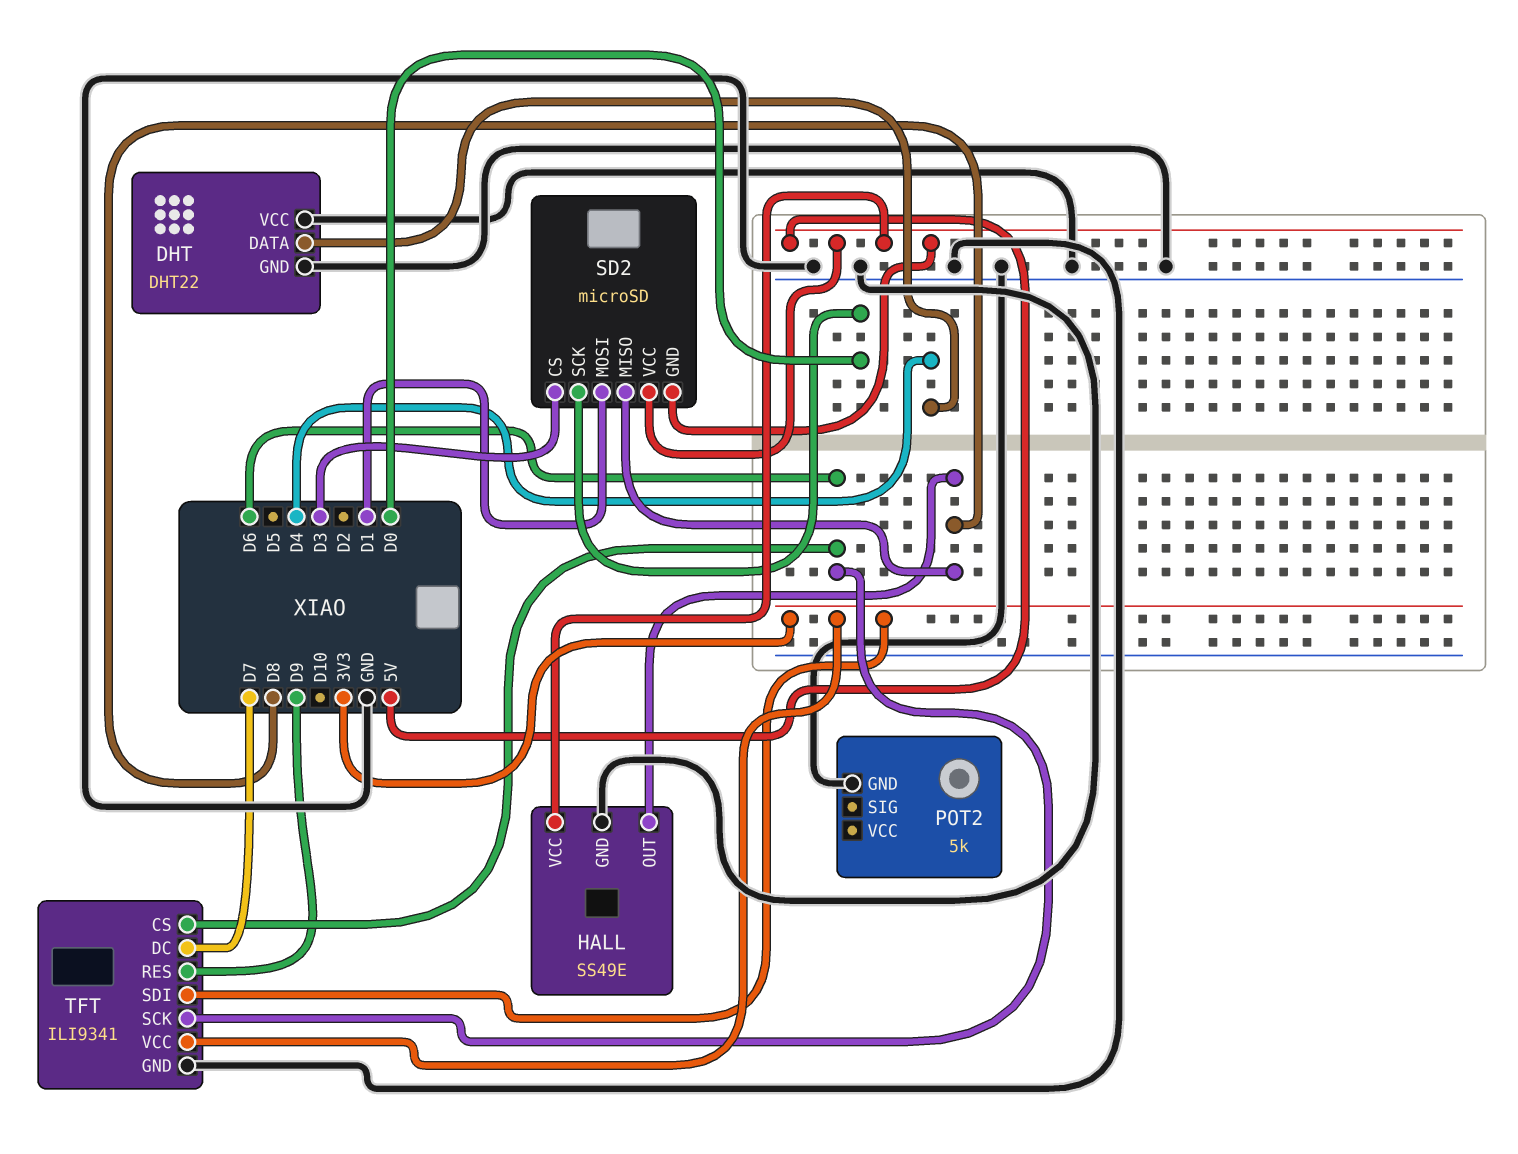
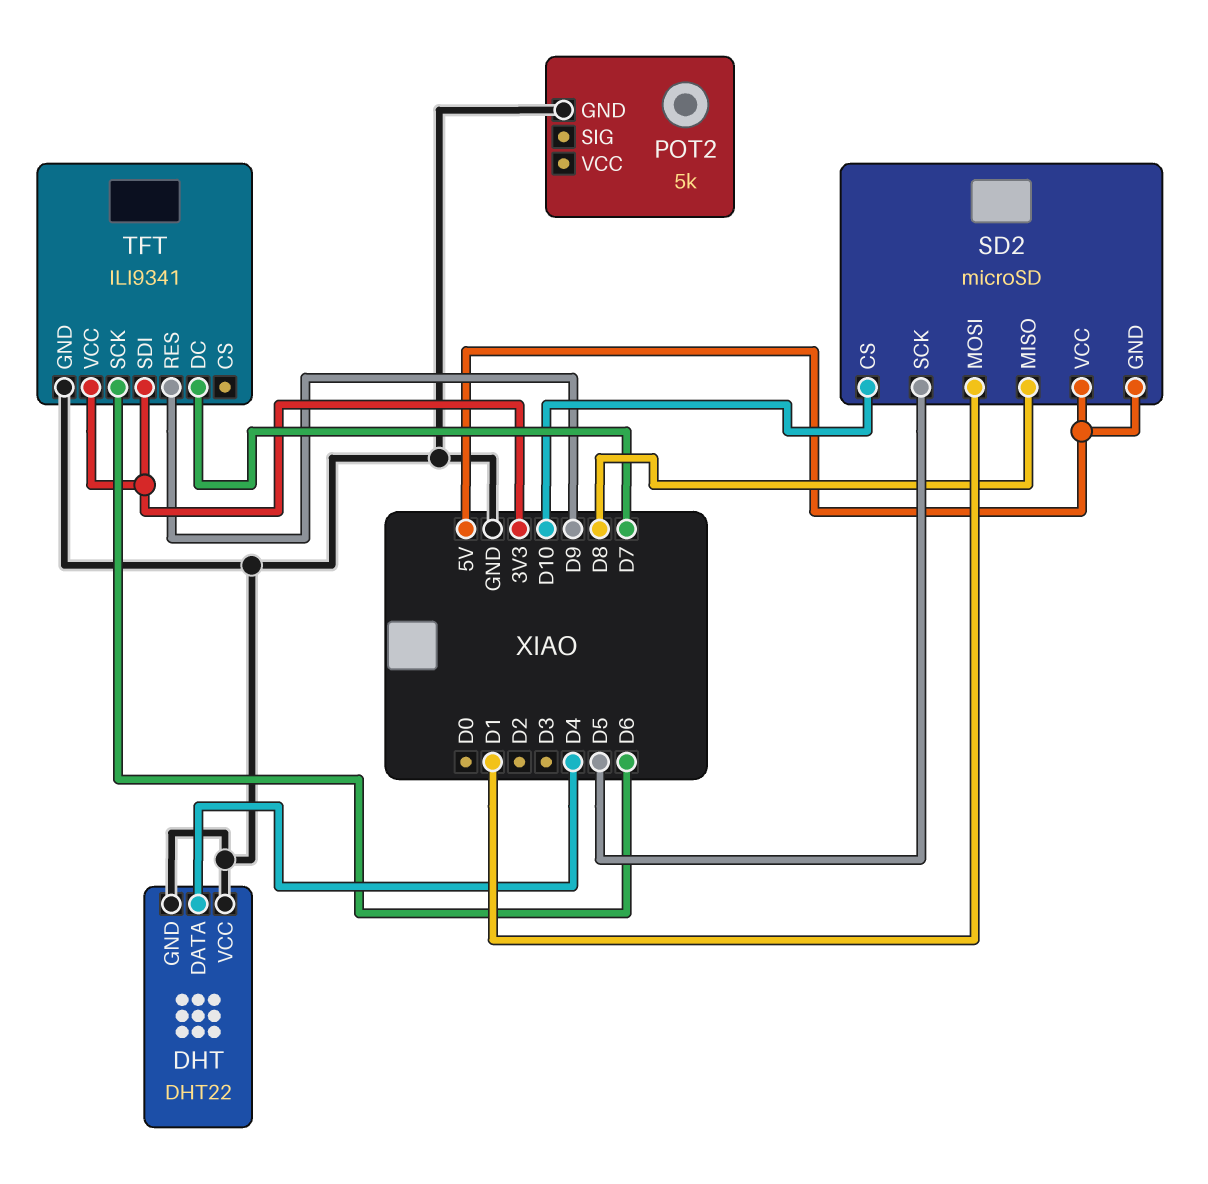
HALL: SS49E -> none
HALL pin GND: GND -> none
HALL pin OUT: D8 -> none
HALL pin VCC: 5V -> none
SD2 pin CS: D3 -> D10
SD2 pin SCK: D0 -> D5
TFT pin CS: D6 -> none

